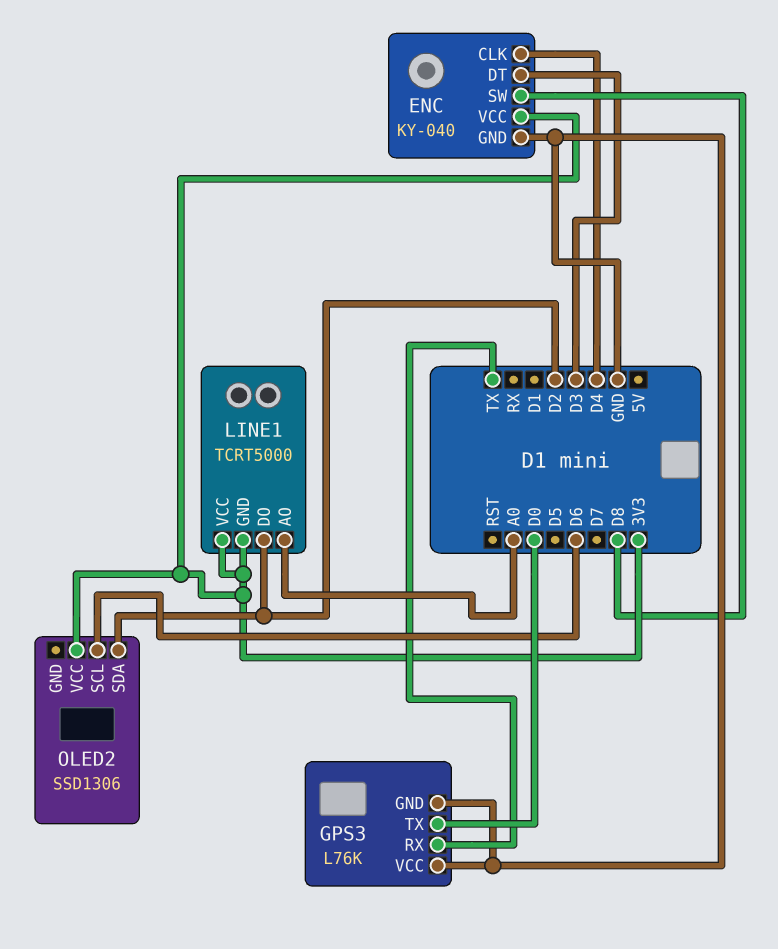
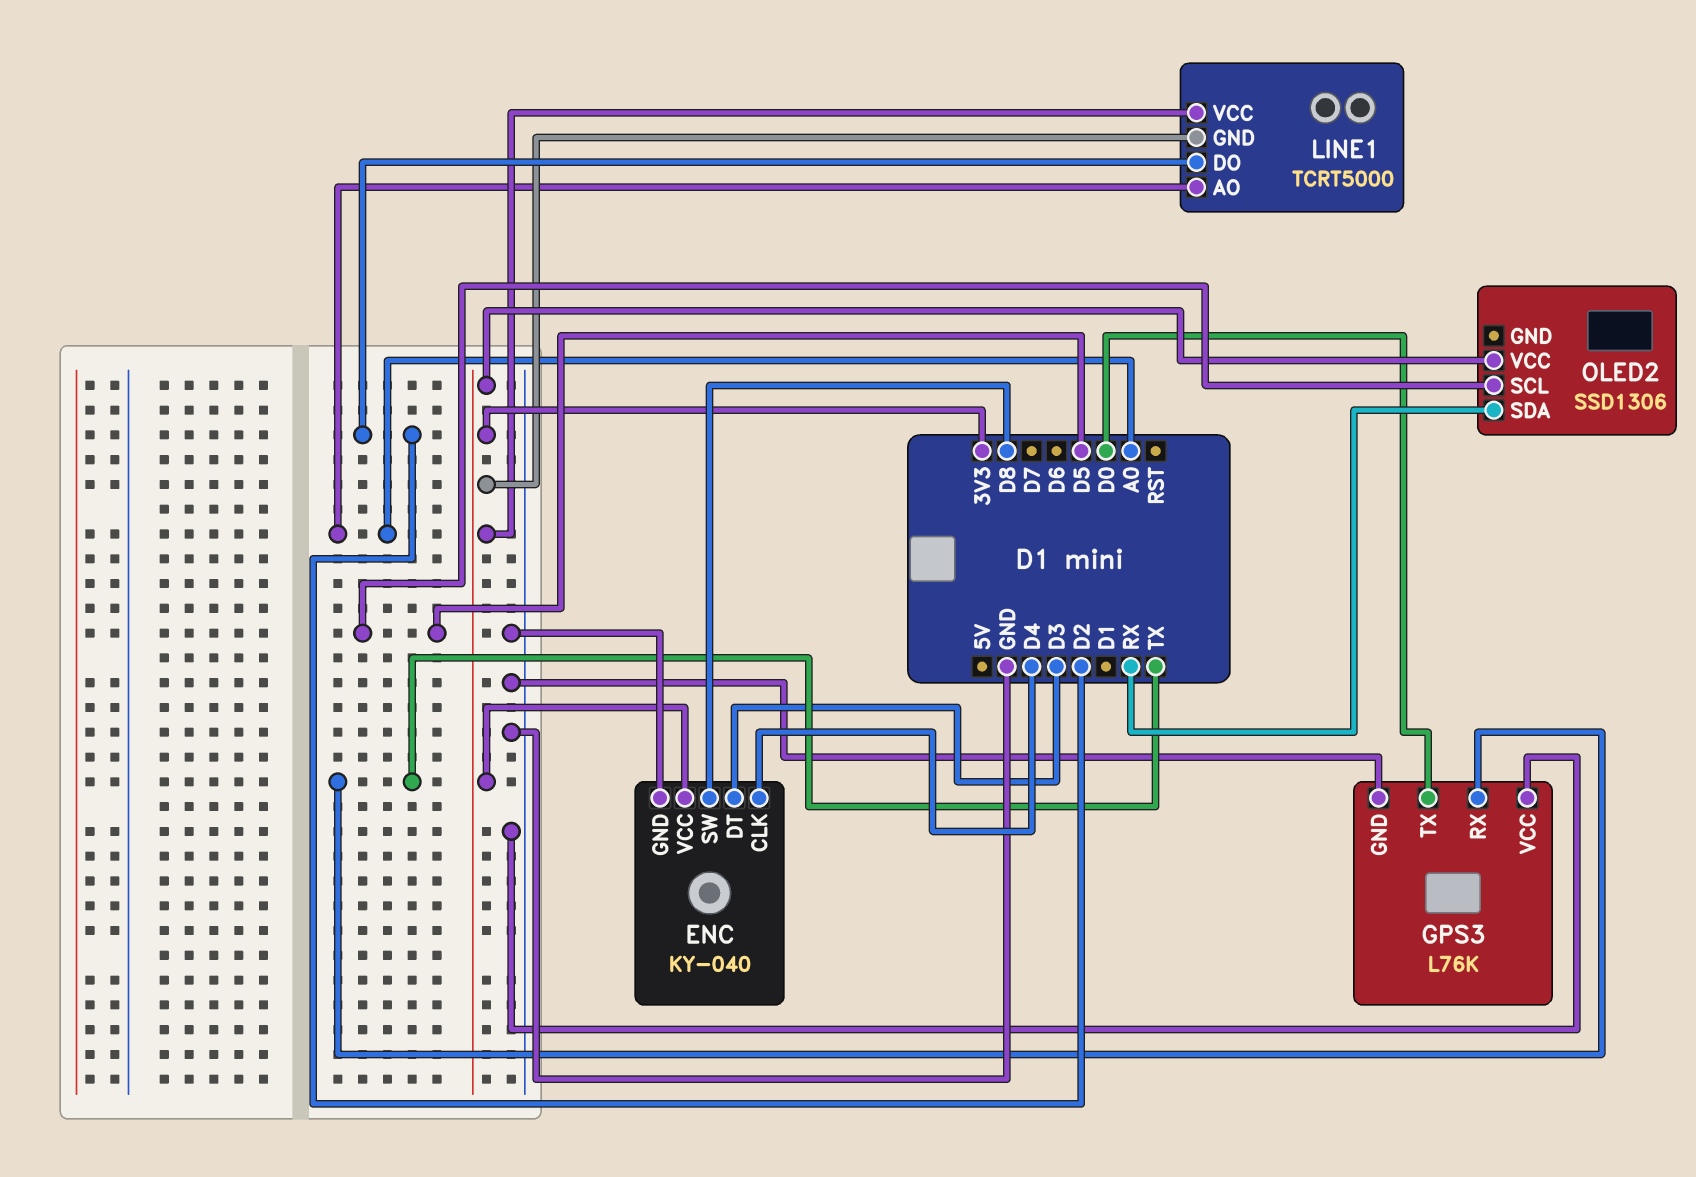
OLED2 pin SCL: D6 -> D5
OLED2 pin SDA: D2 -> RX

